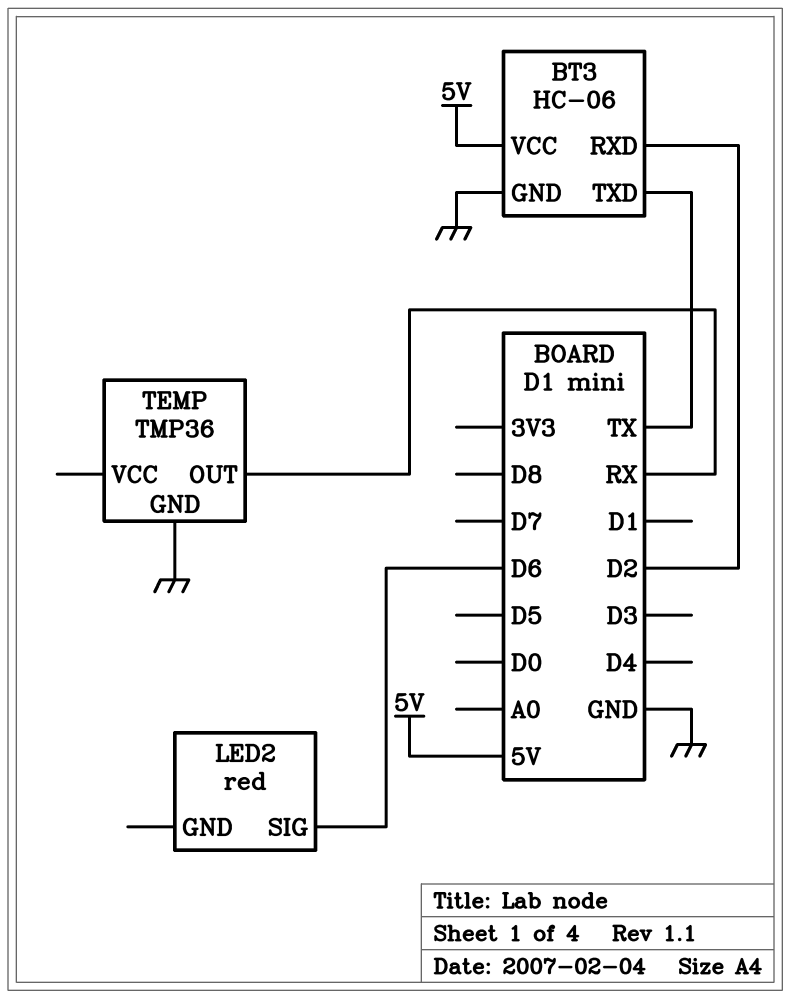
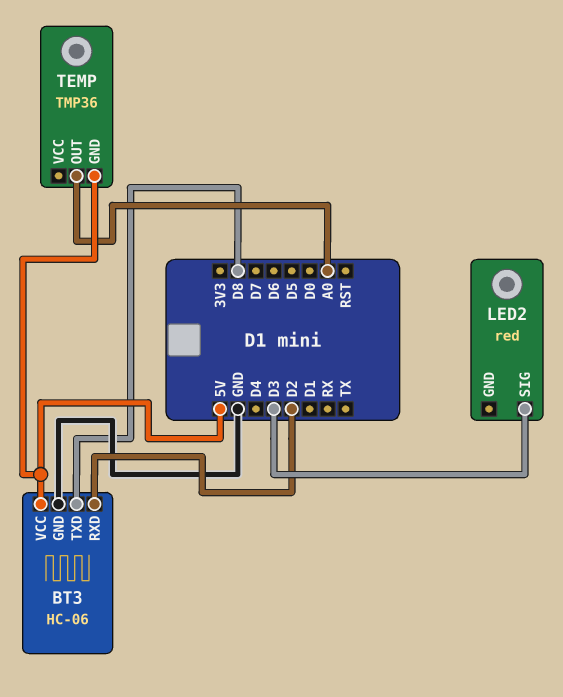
BT3 pin TXD: TX -> D8
LED2 pin SIG: D6 -> D3
TEMP pin GND: GND -> 5V
TEMP pin OUT: RX -> A0

